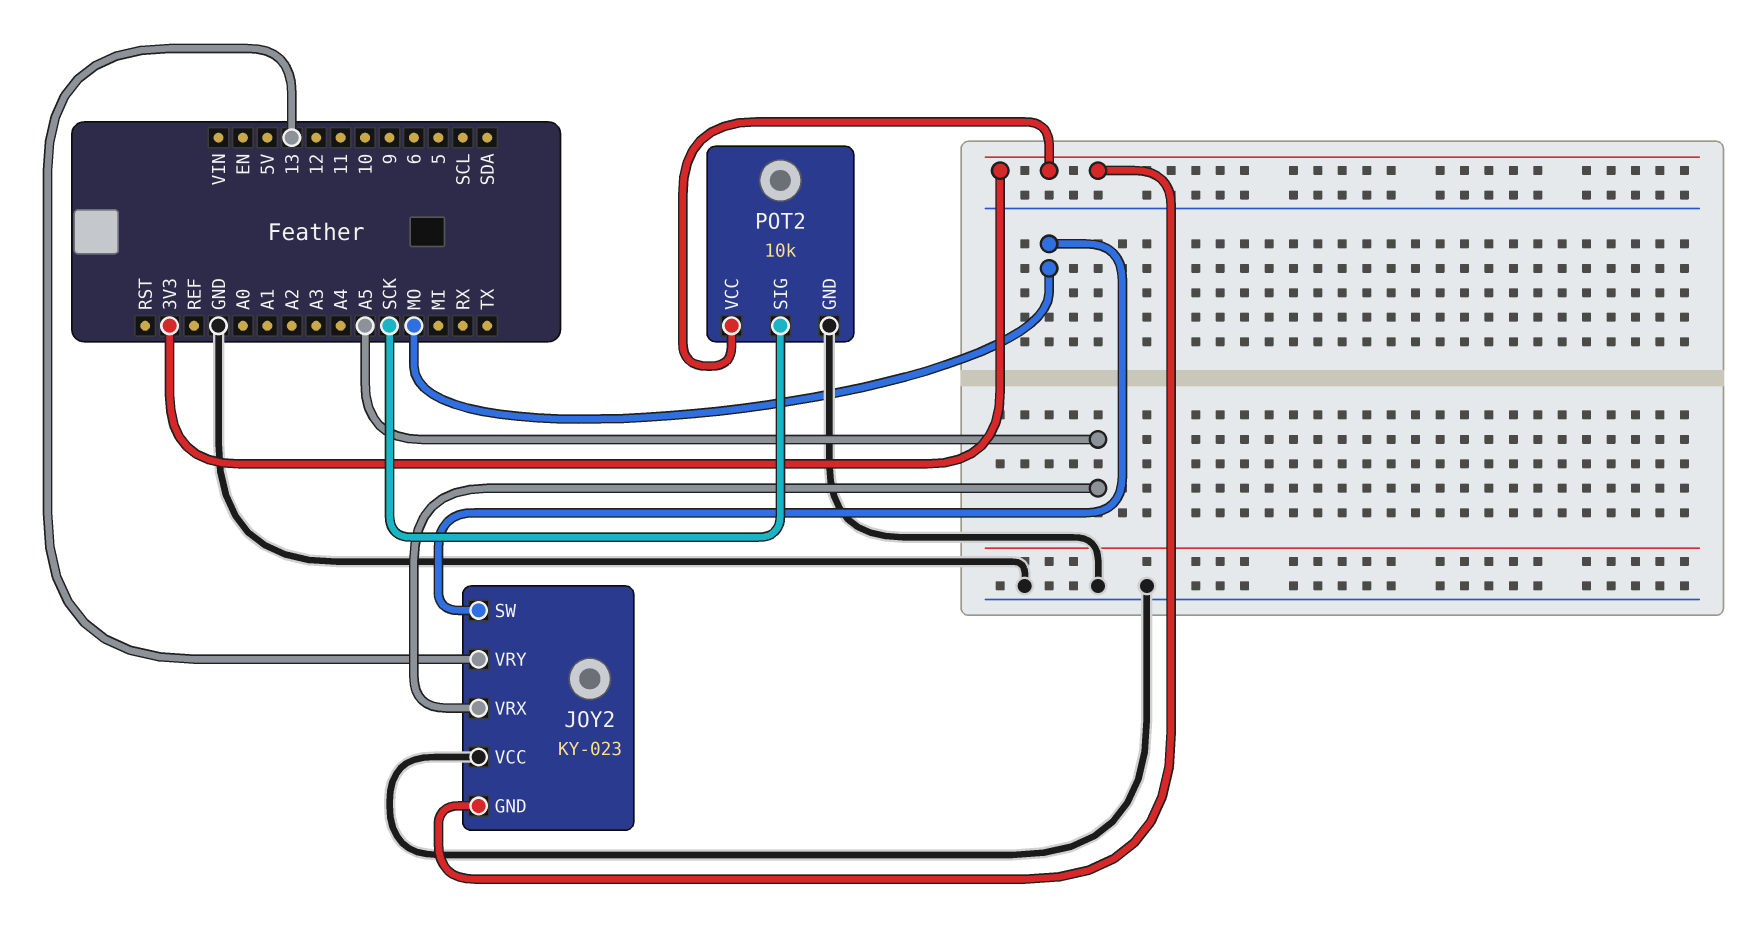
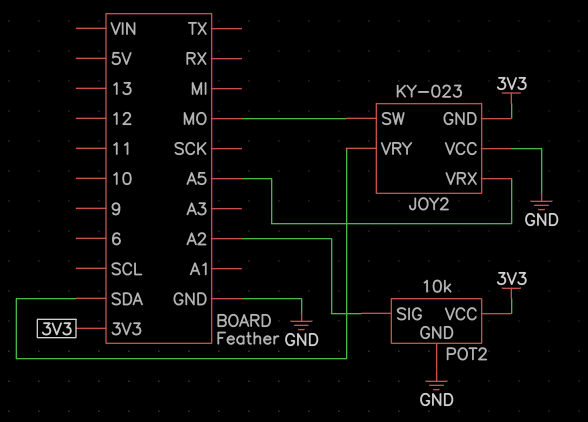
JOY2 pin VRY: 13 -> SDA
POT2 pin SIG: SCK -> A2

